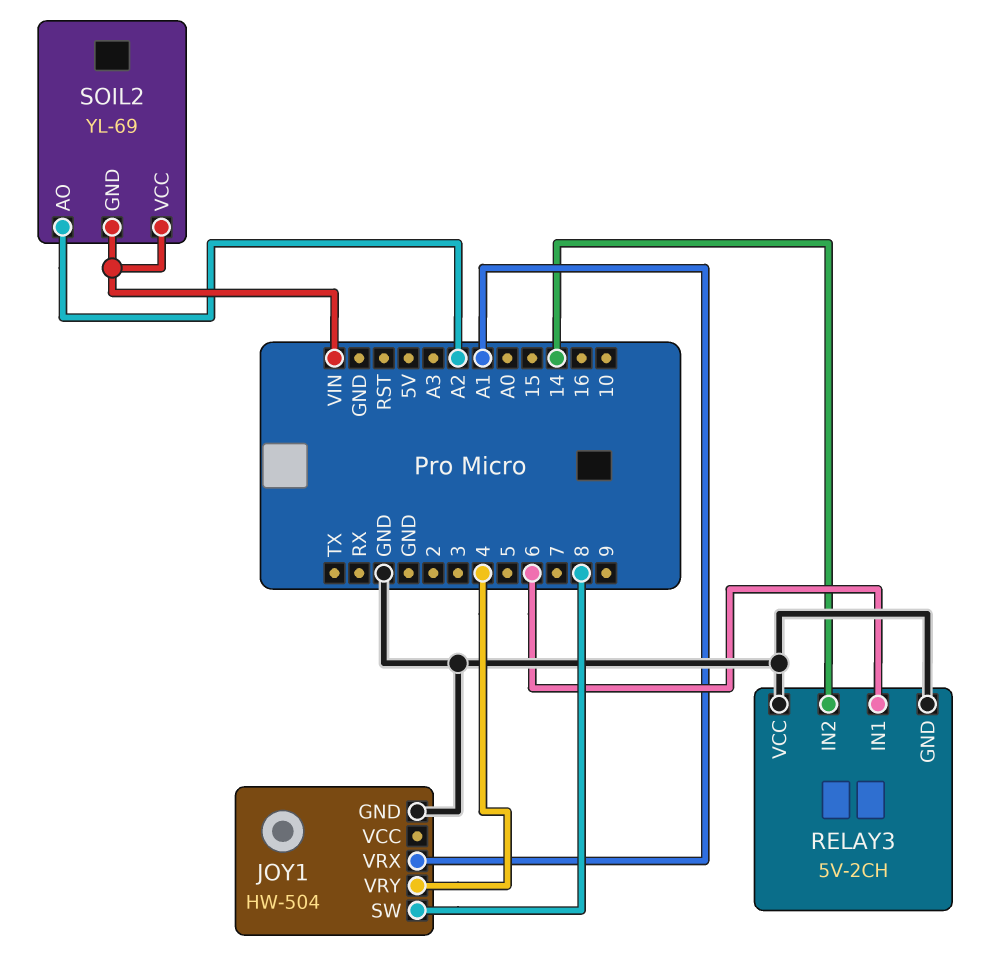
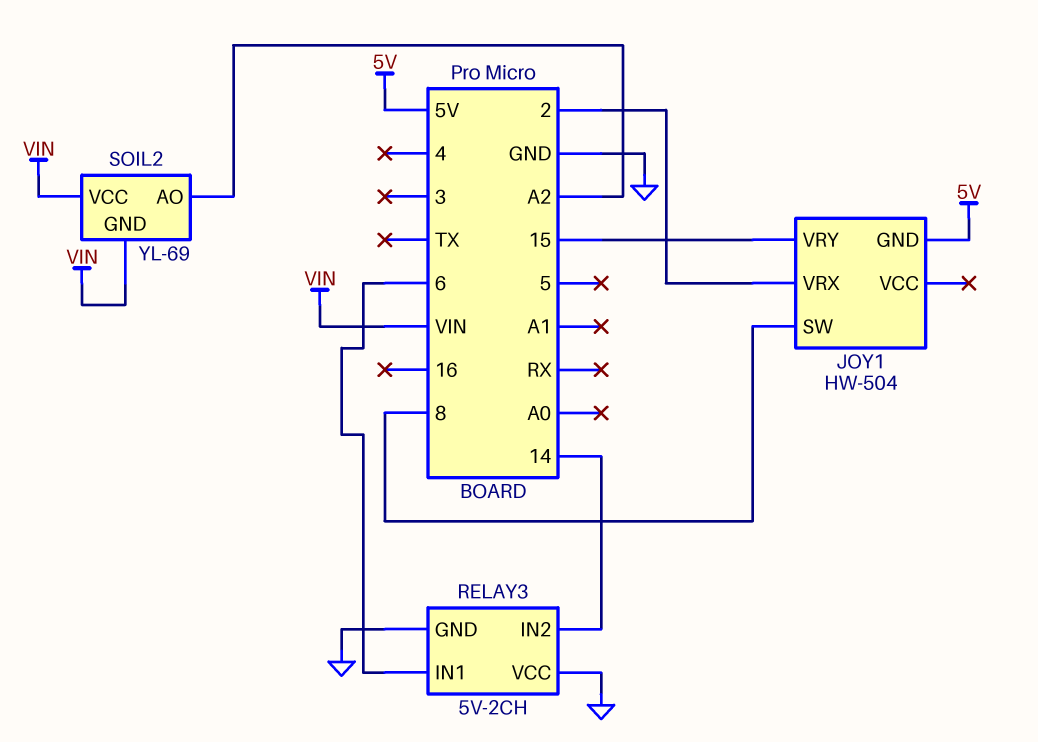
JOY1 pin GND: GND -> 5V
JOY1 pin VRX: A1 -> 2
JOY1 pin VRY: 4 -> 15

